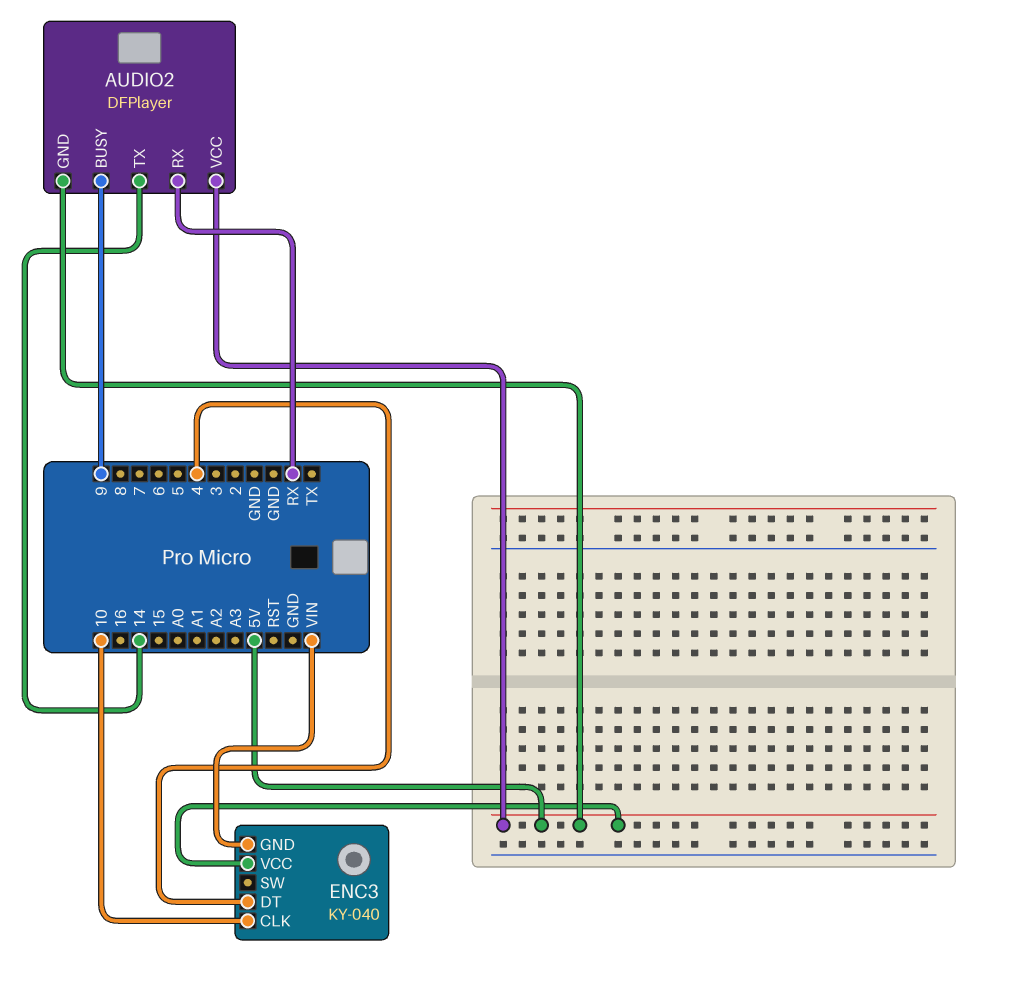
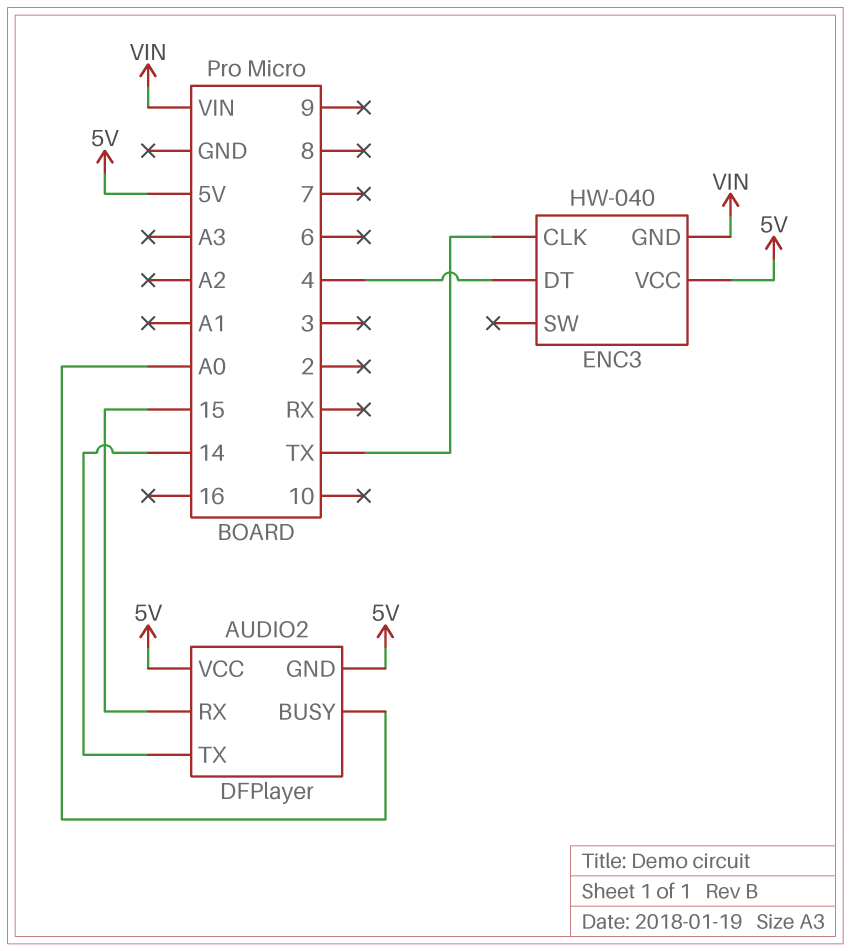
AUDIO2 pin BUSY: 9 -> A0
AUDIO2 pin RX: RX -> 15
ENC3: KY-040 -> HW-040
ENC3 pin CLK: 10 -> TX

